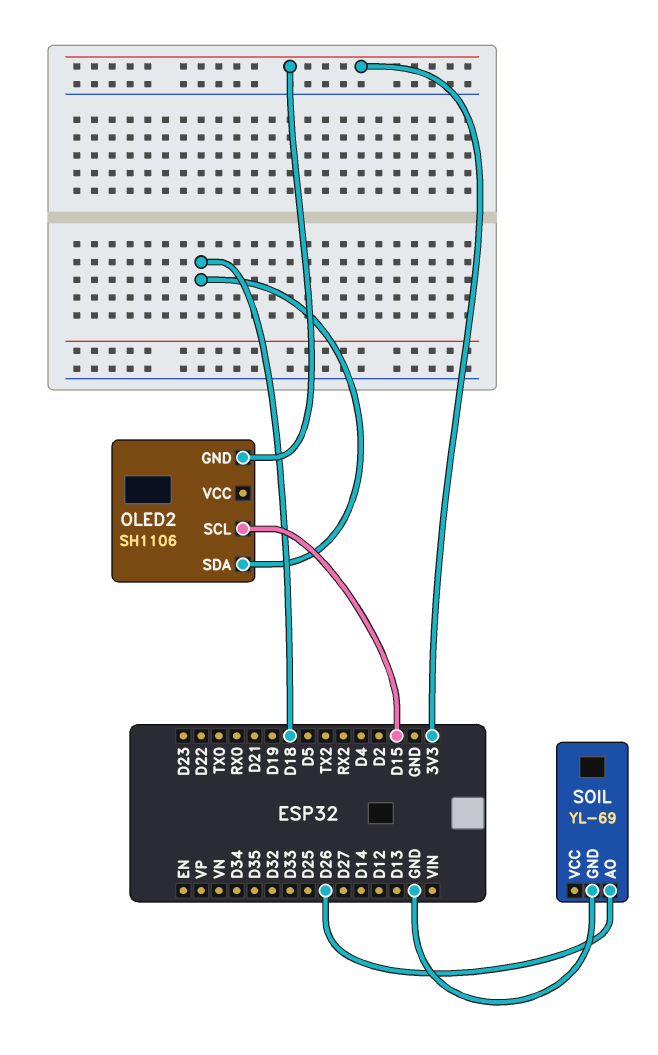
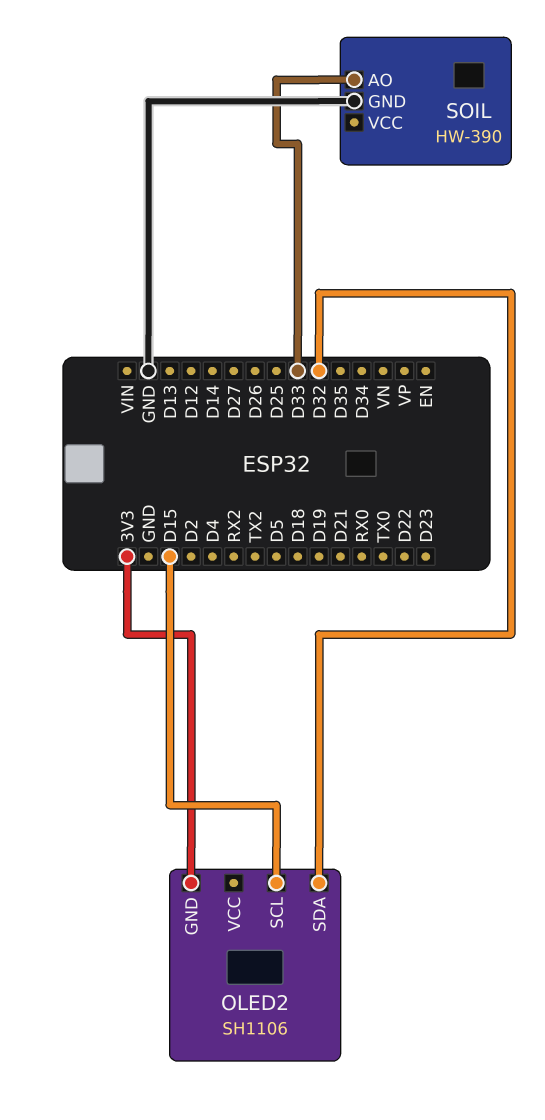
OLED2 pin SDA: D18 -> D32
SOIL: YL-69 -> HW-390
SOIL pin AO: D26 -> D33

